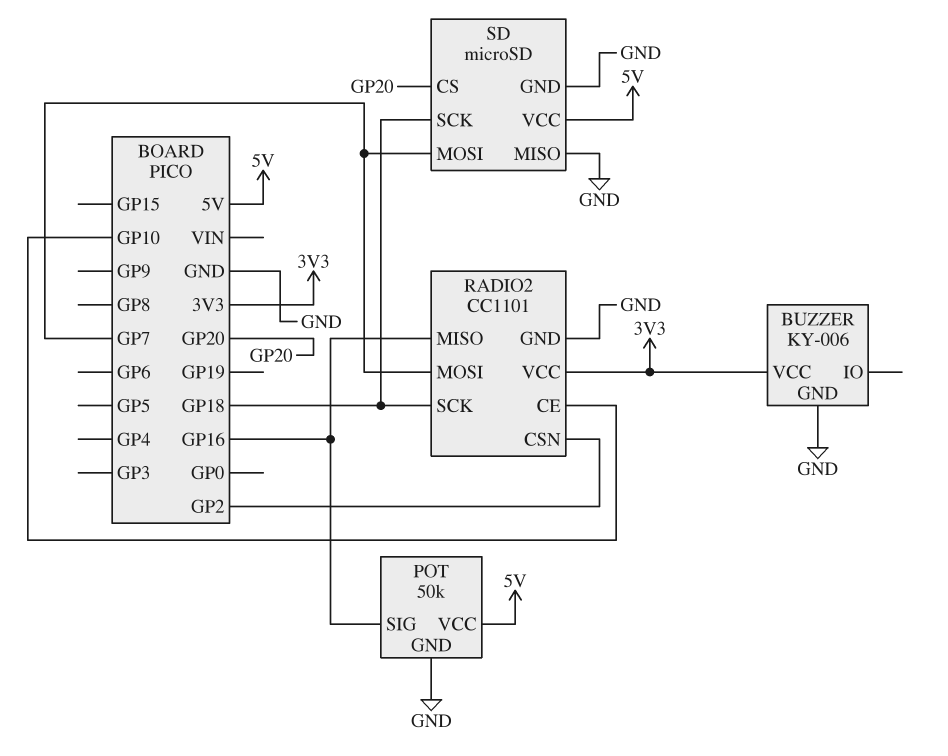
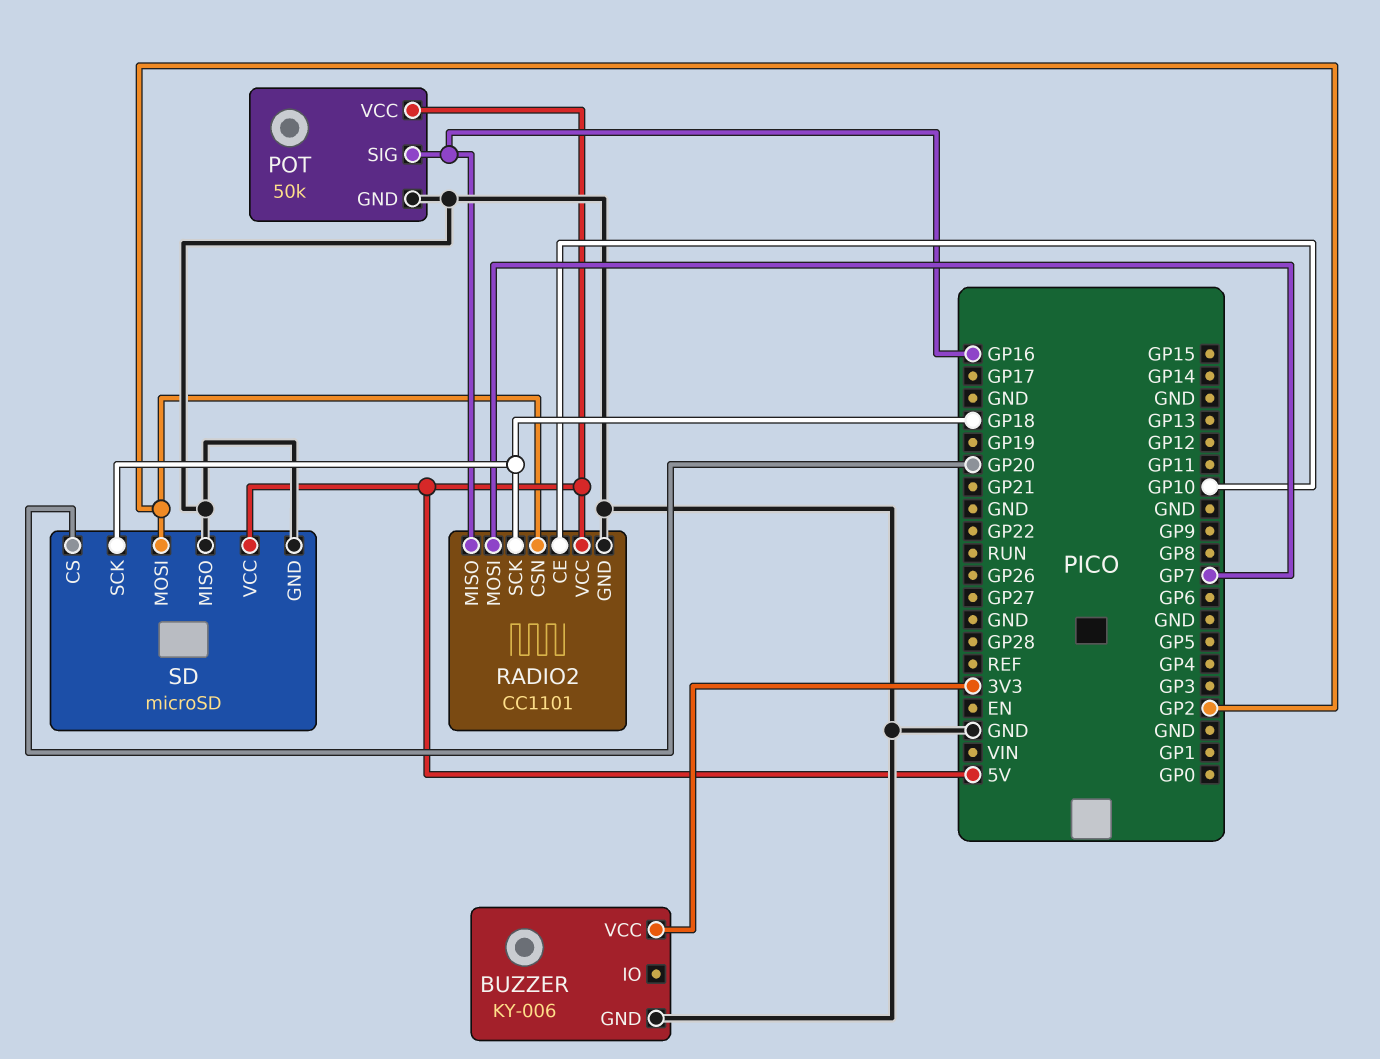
RADIO2 pin VCC: 3V3 -> 5V
SD pin MOSI: GP7 -> GP2

